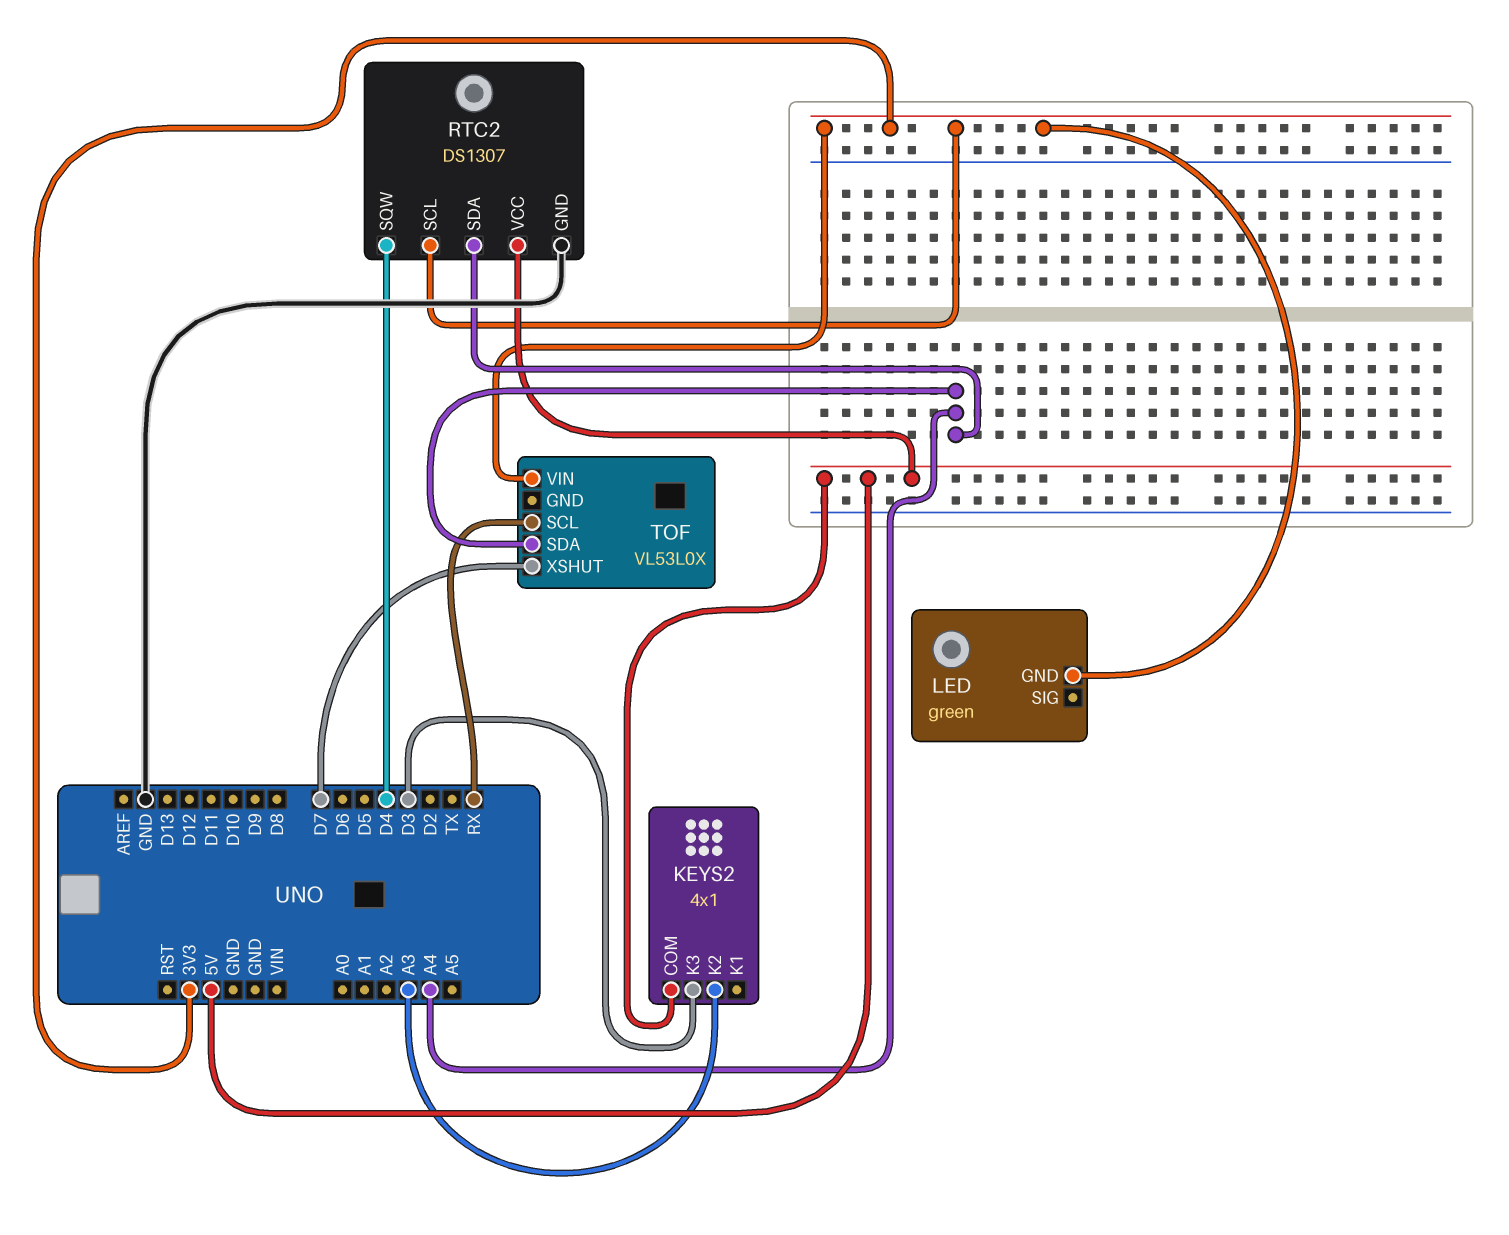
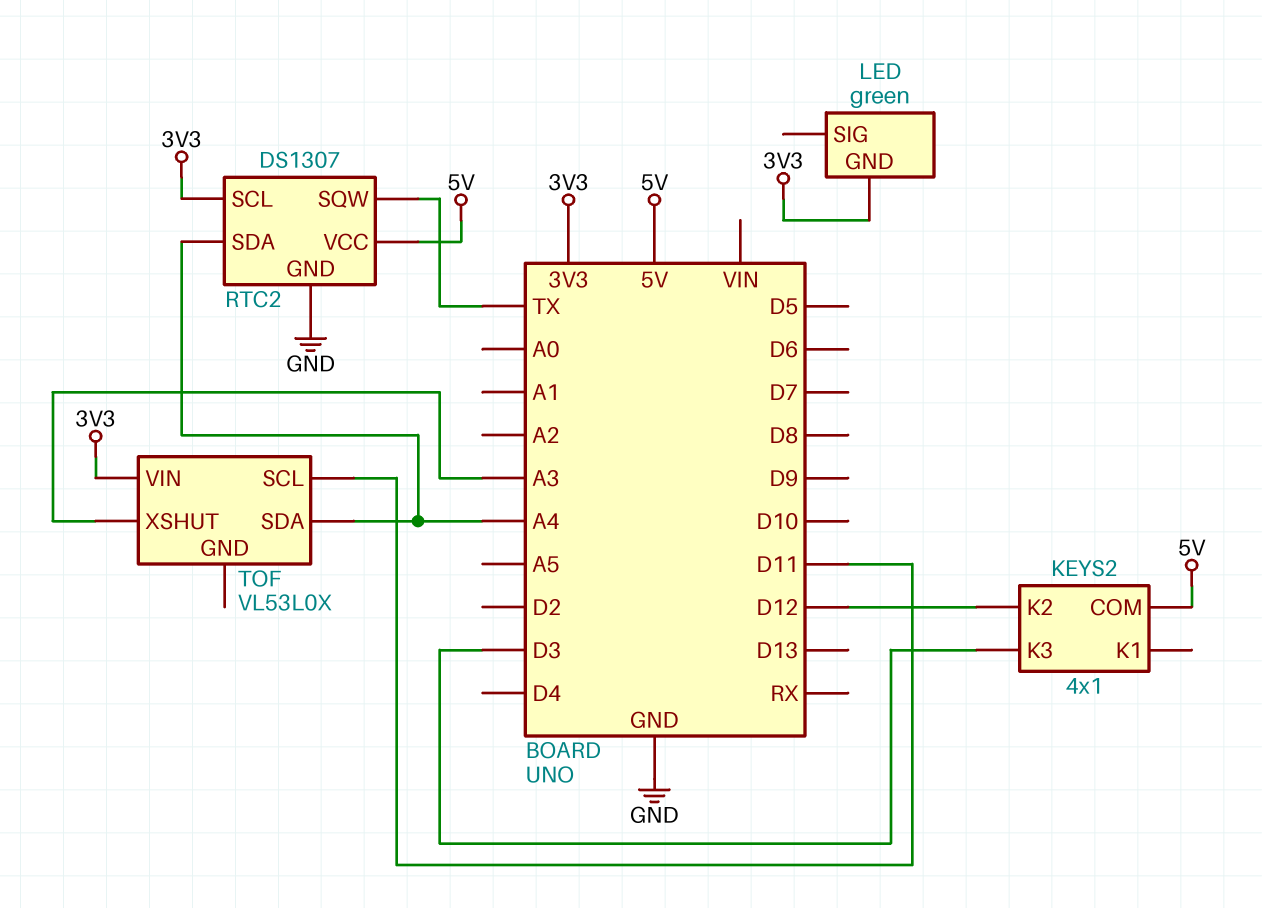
KEYS2 pin K2: A3 -> D12
RTC2 pin SQW: D4 -> TX
TOF pin SCL: RX -> D11
TOF pin XSHUT: D7 -> A3

